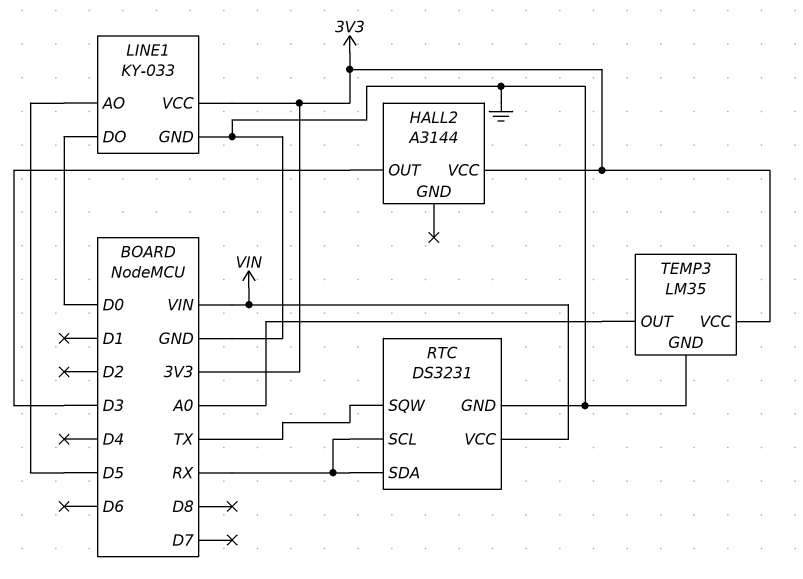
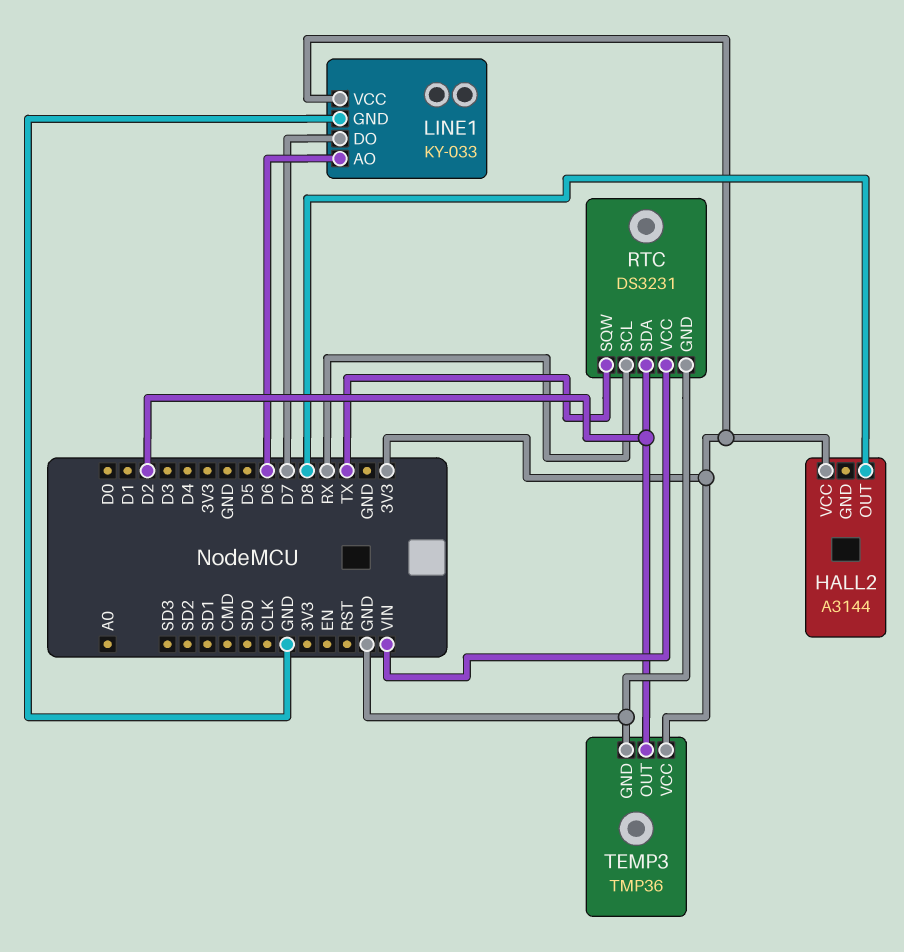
HALL2 pin OUT: D3 -> D8
LINE1 pin AO: D5 -> D6
LINE1 pin DO: D0 -> D7
RTC pin SDA: RX -> D2
TEMP3: LM35 -> TMP36
TEMP3 pin OUT: A0 -> D2

